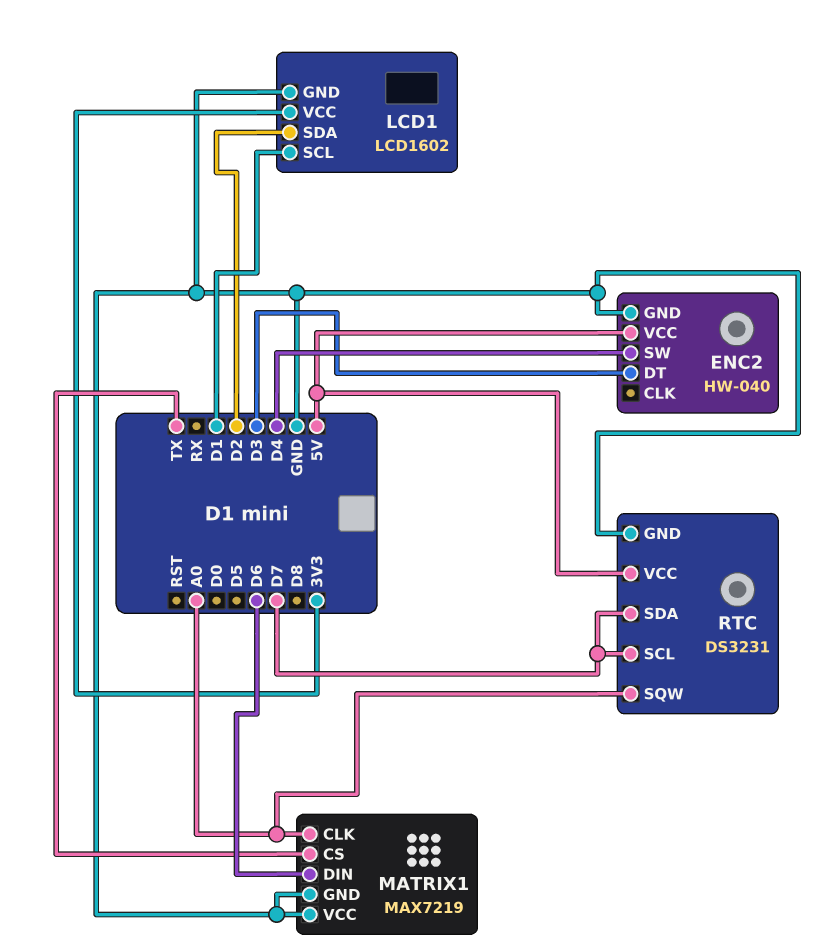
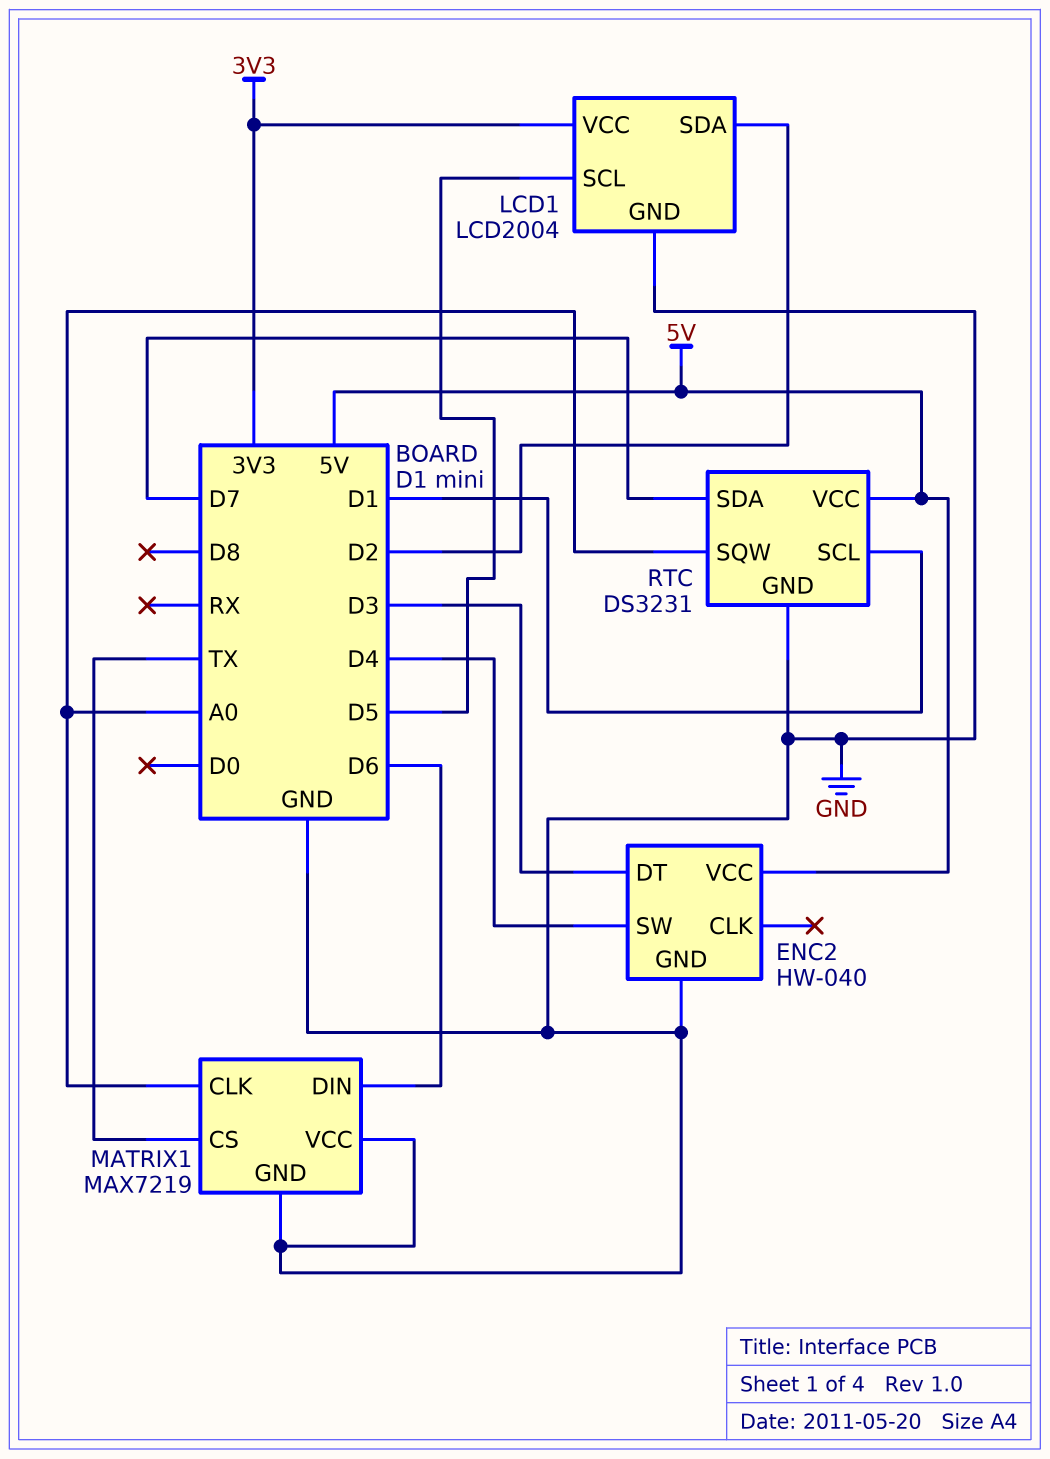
LCD1: LCD1602 -> LCD2004
LCD1 pin SCL: D1 -> D5
RTC pin SCL: D7 -> D1

